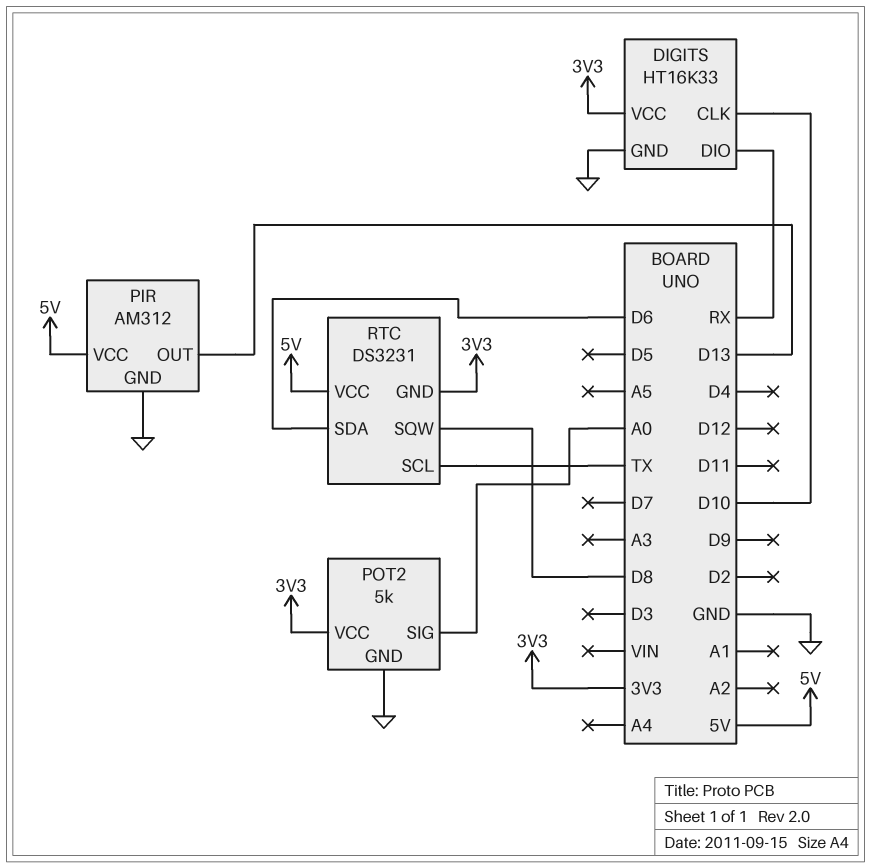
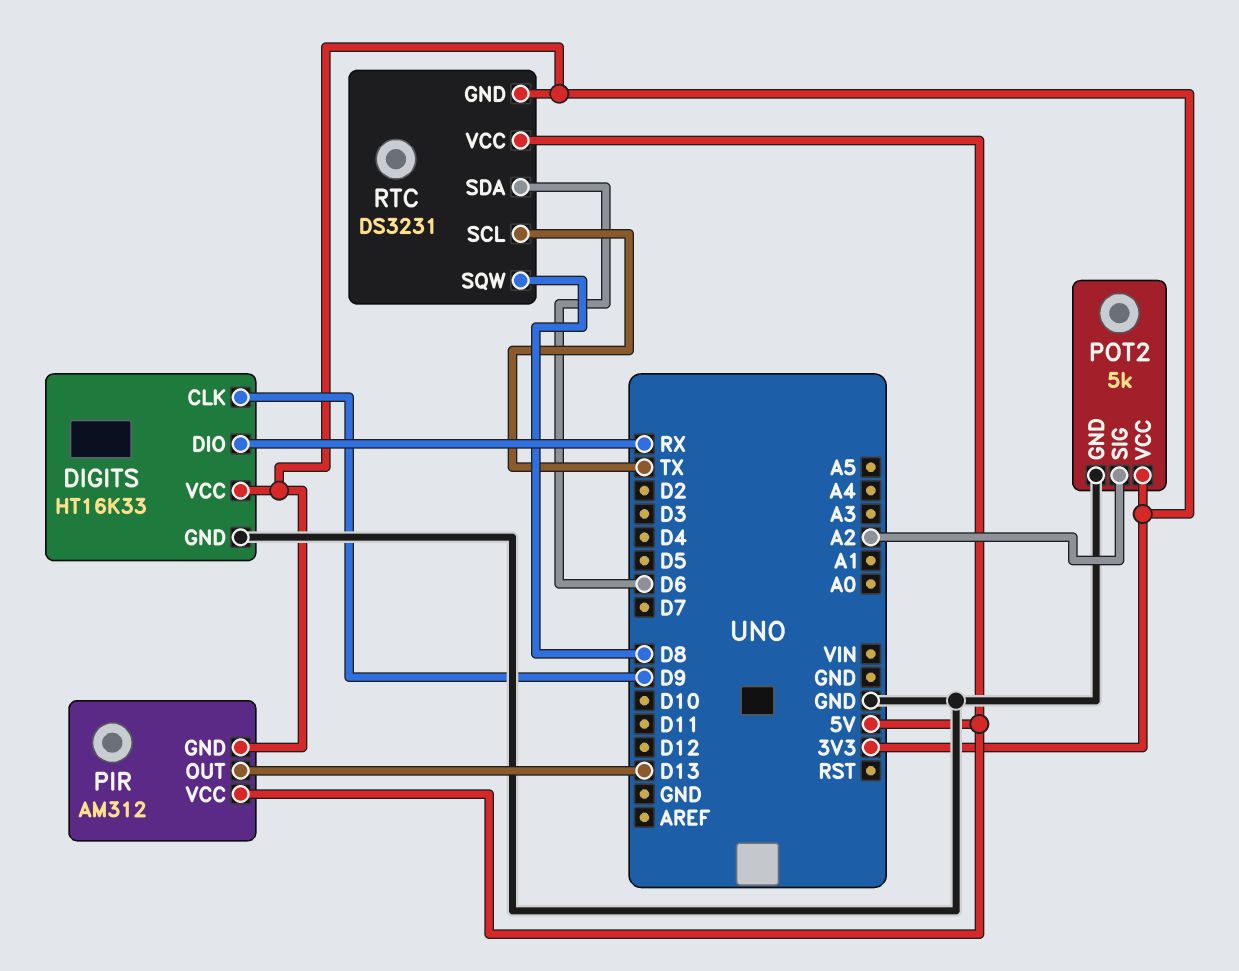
DIGITS pin CLK: D10 -> D9
PIR pin GND: GND -> 3V3
POT2 pin SIG: A0 -> A2

